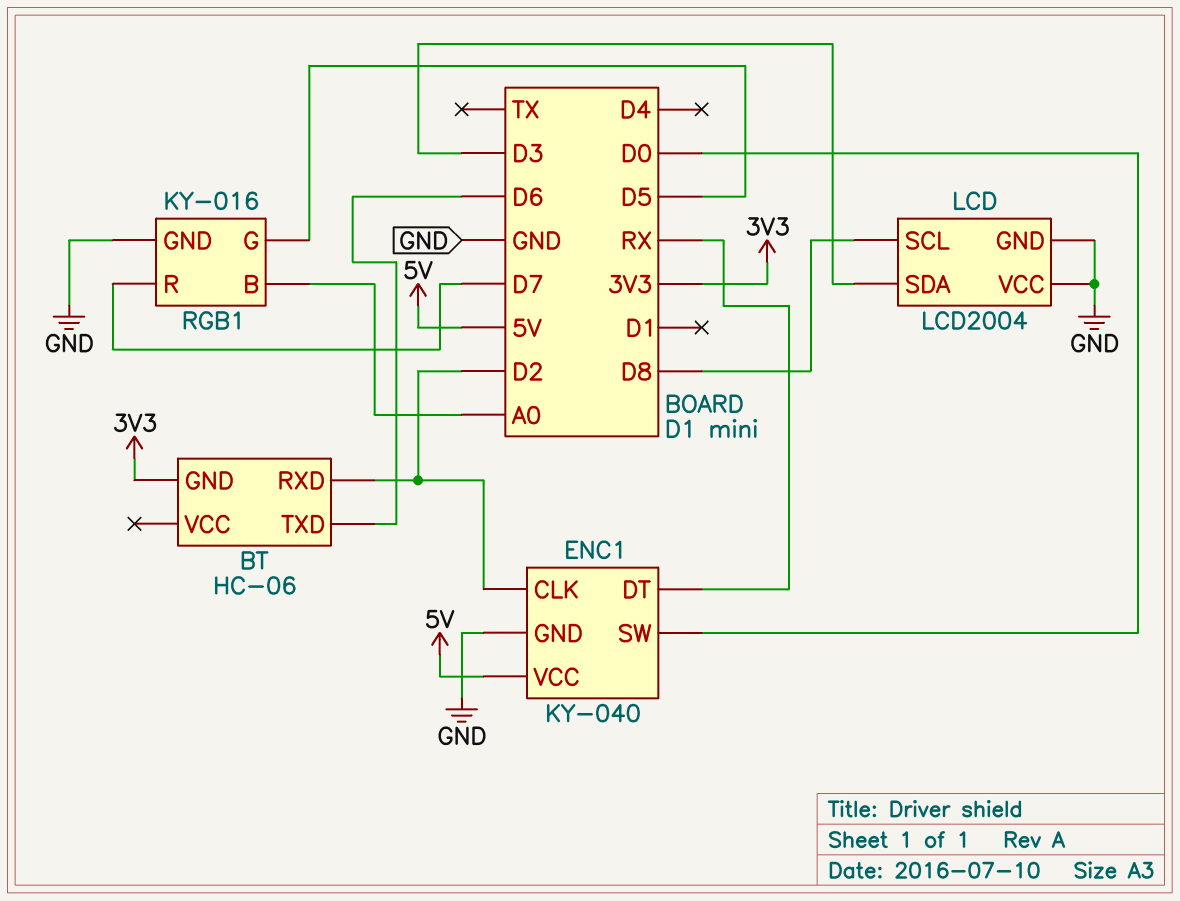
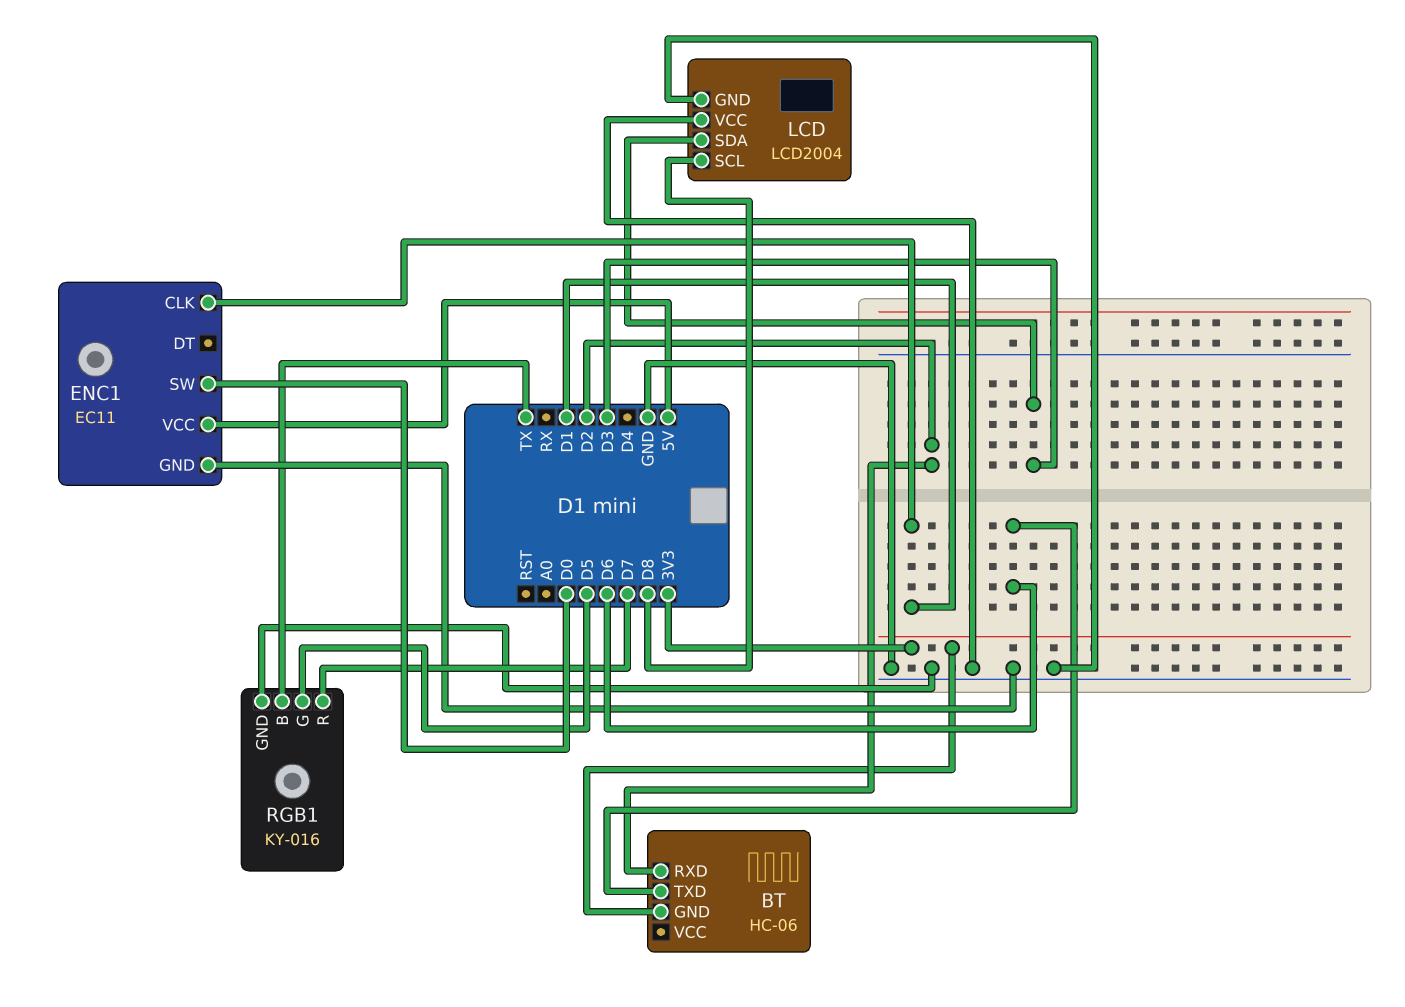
ENC1: KY-040 -> EC11
ENC1 pin CLK: D2 -> D1
ENC1 pin DT: RX -> none
RGB1 pin B: A0 -> TX

